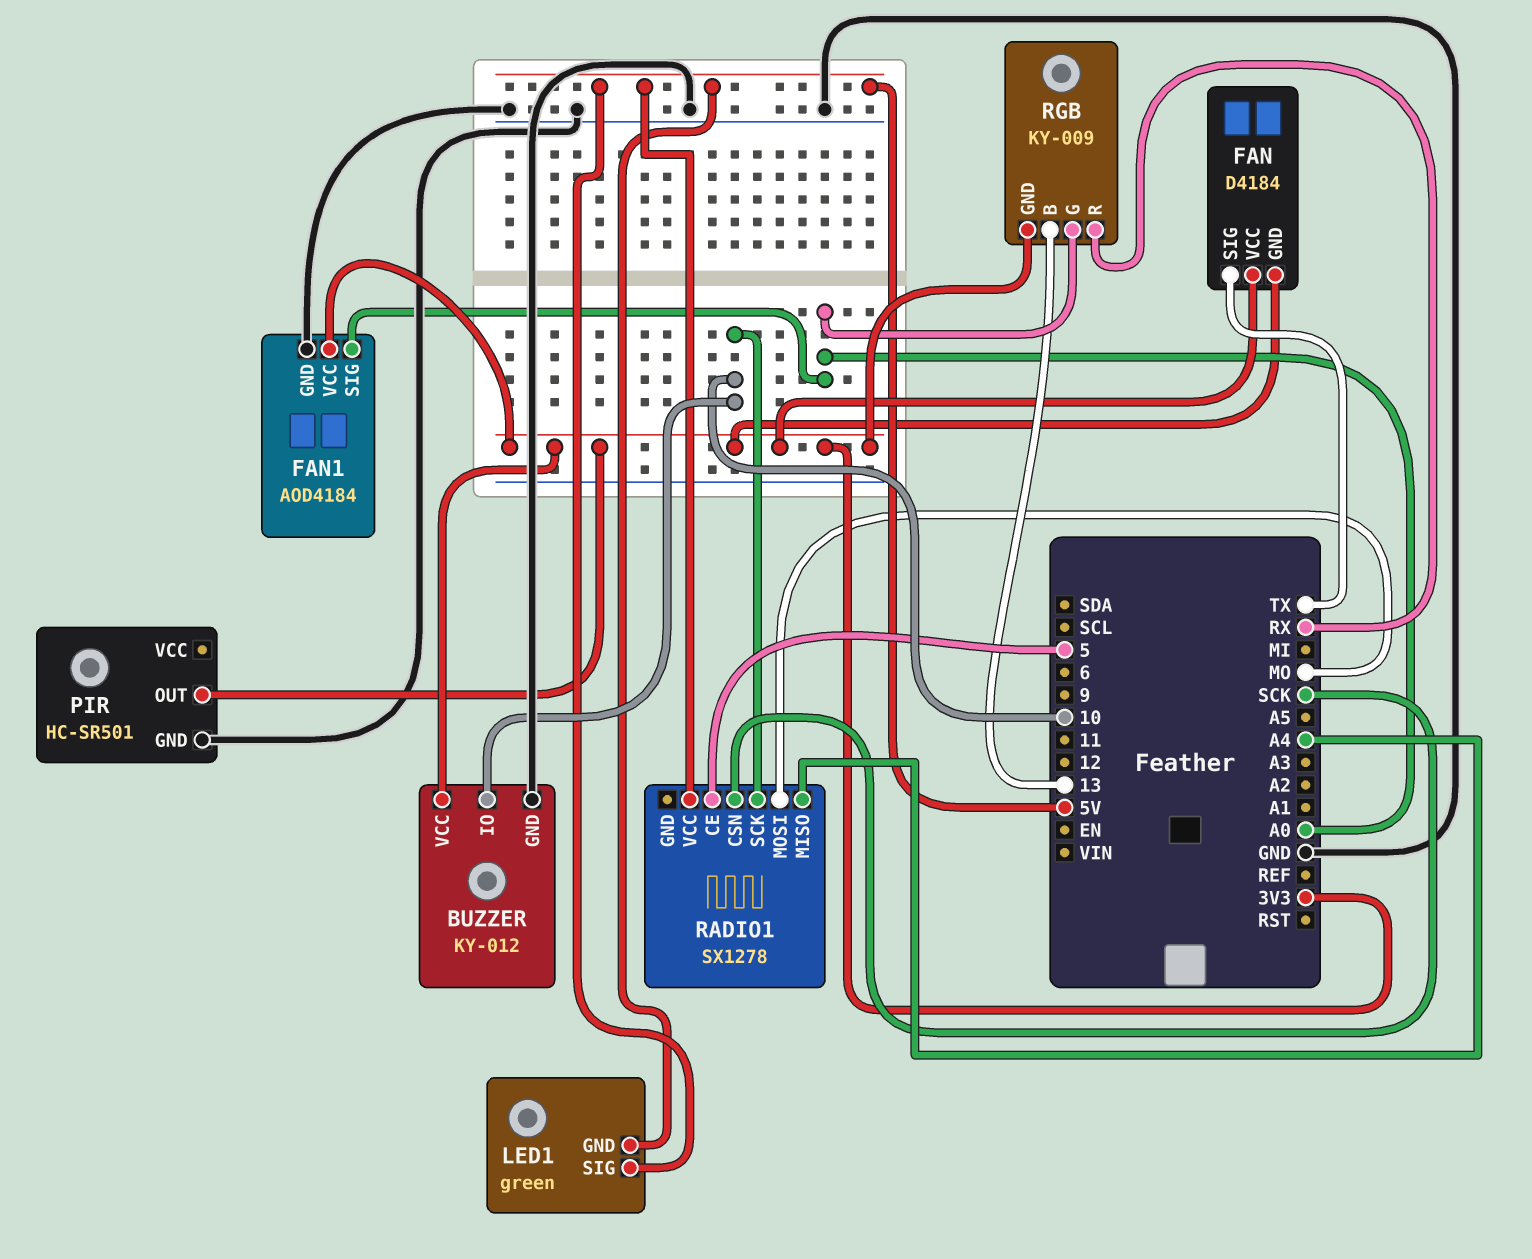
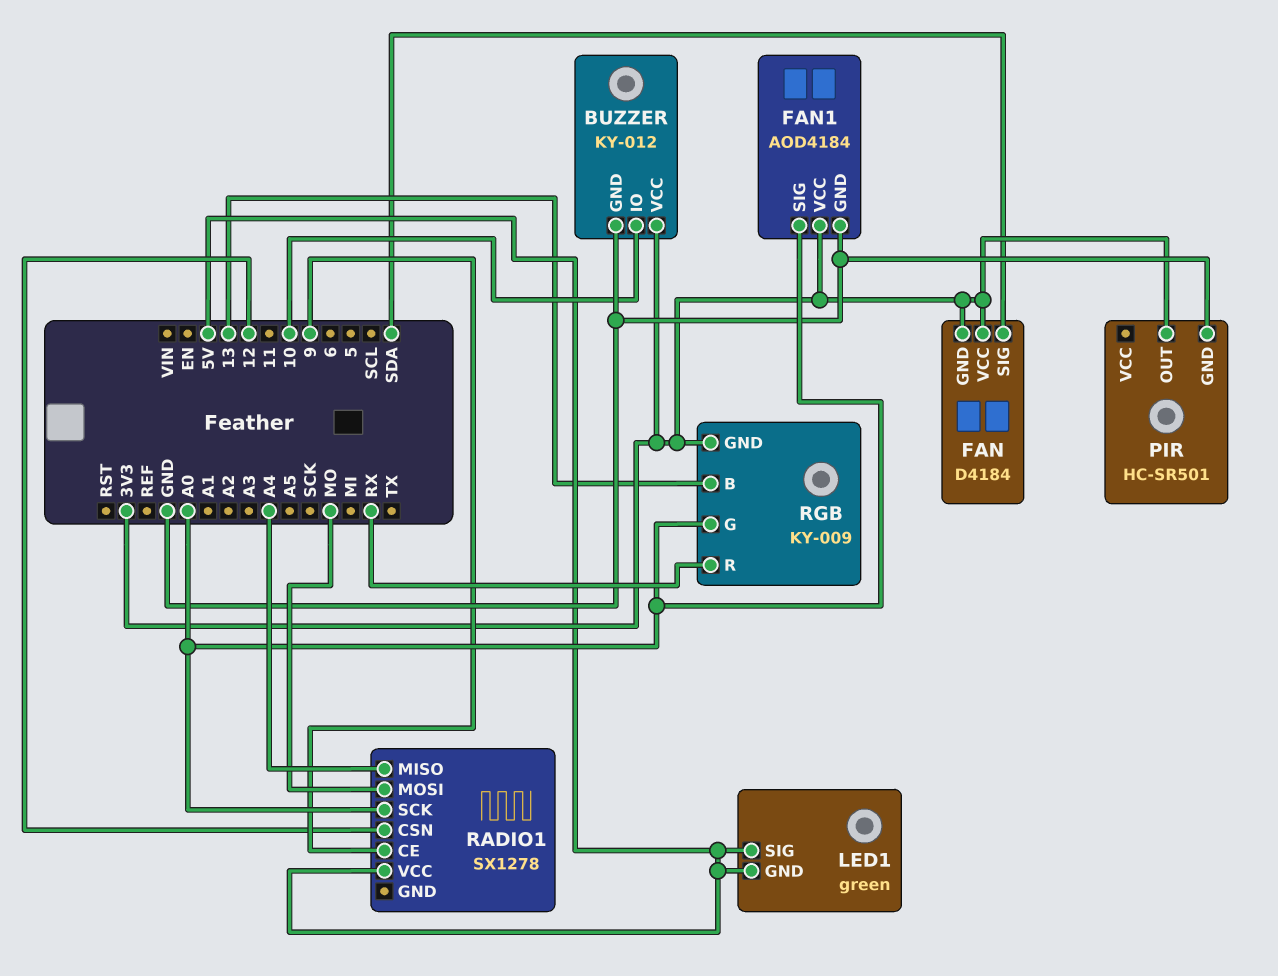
FAN pin SIG: TX -> SDA
RADIO1 pin CE: 5 -> 9
RADIO1 pin CSN: SCK -> 12
RADIO1 pin SCK: 10 -> A0

